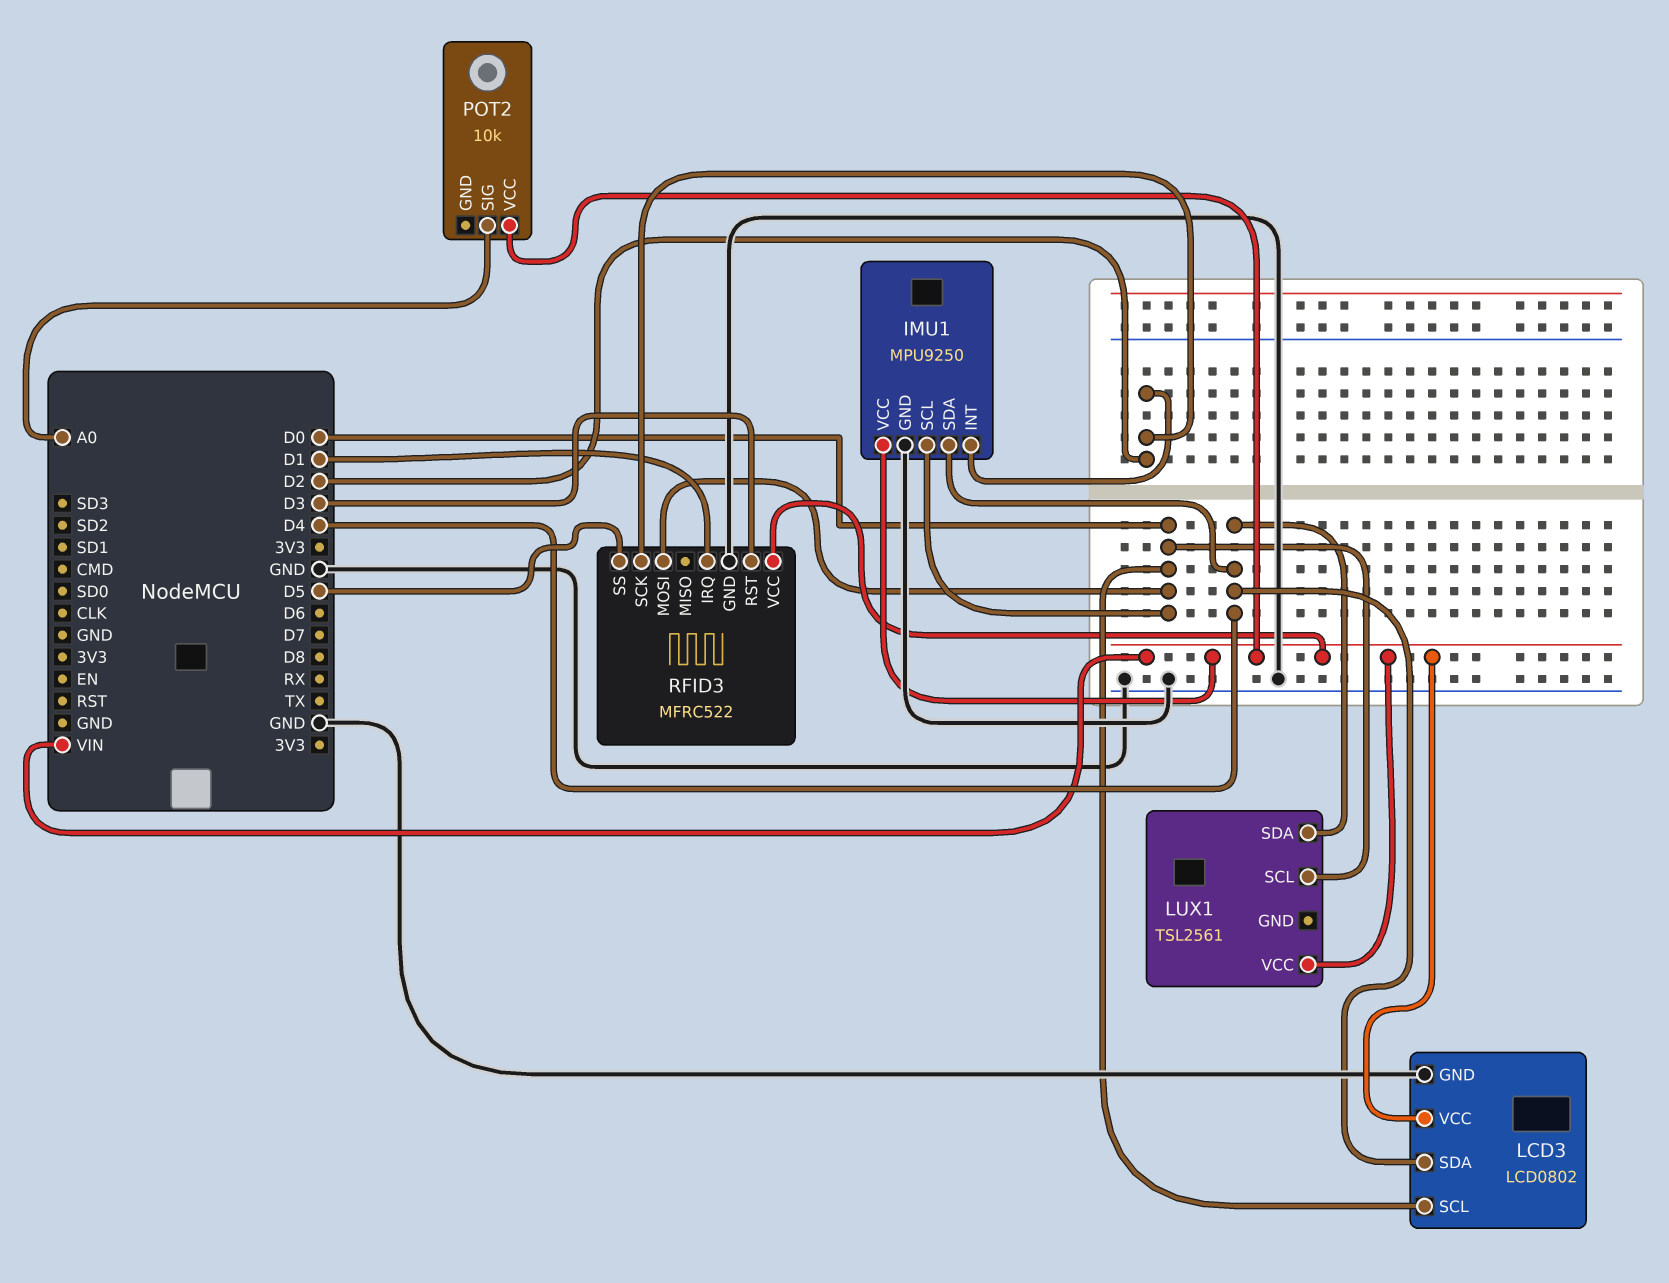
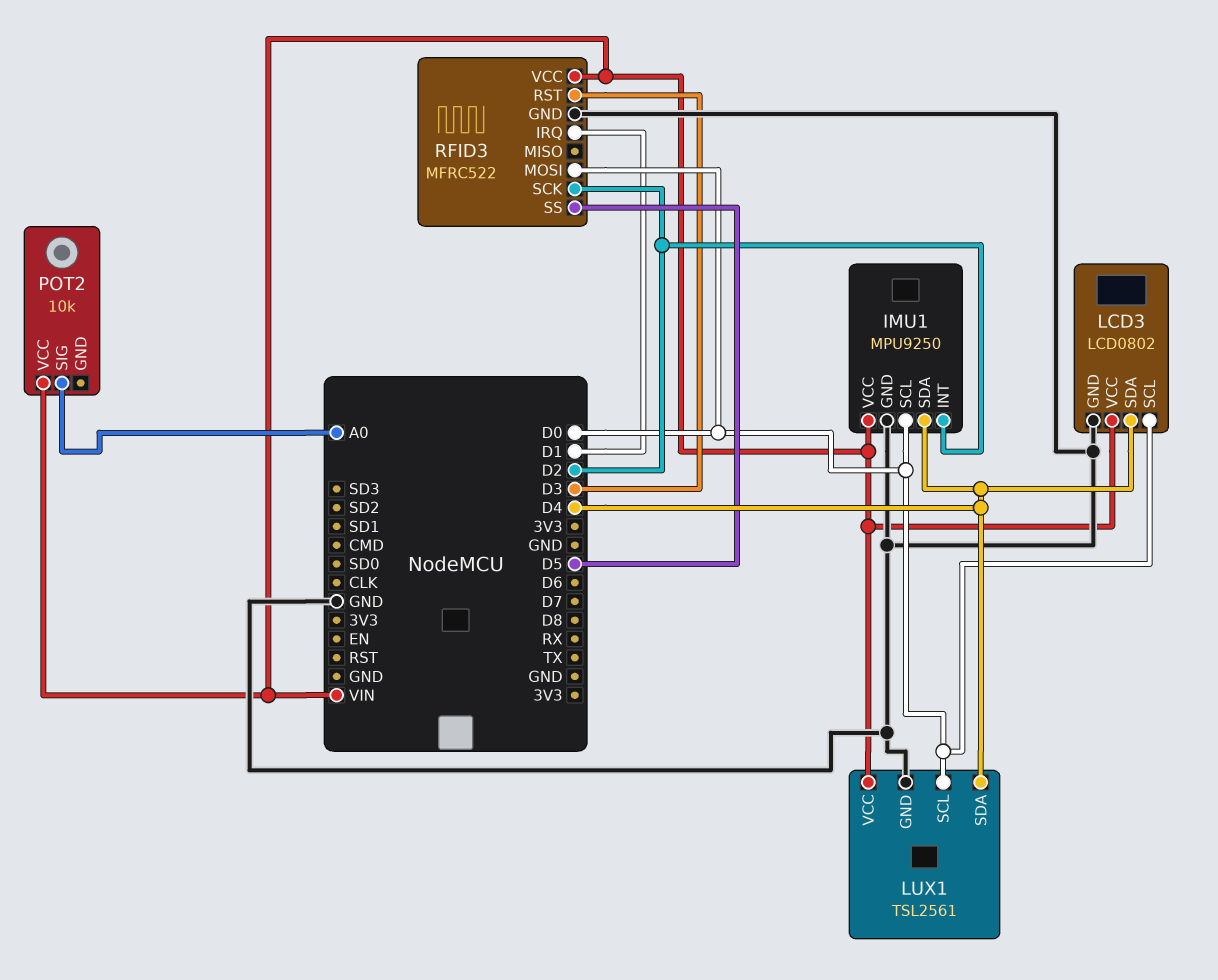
LUX1 pin GND: none -> GND

